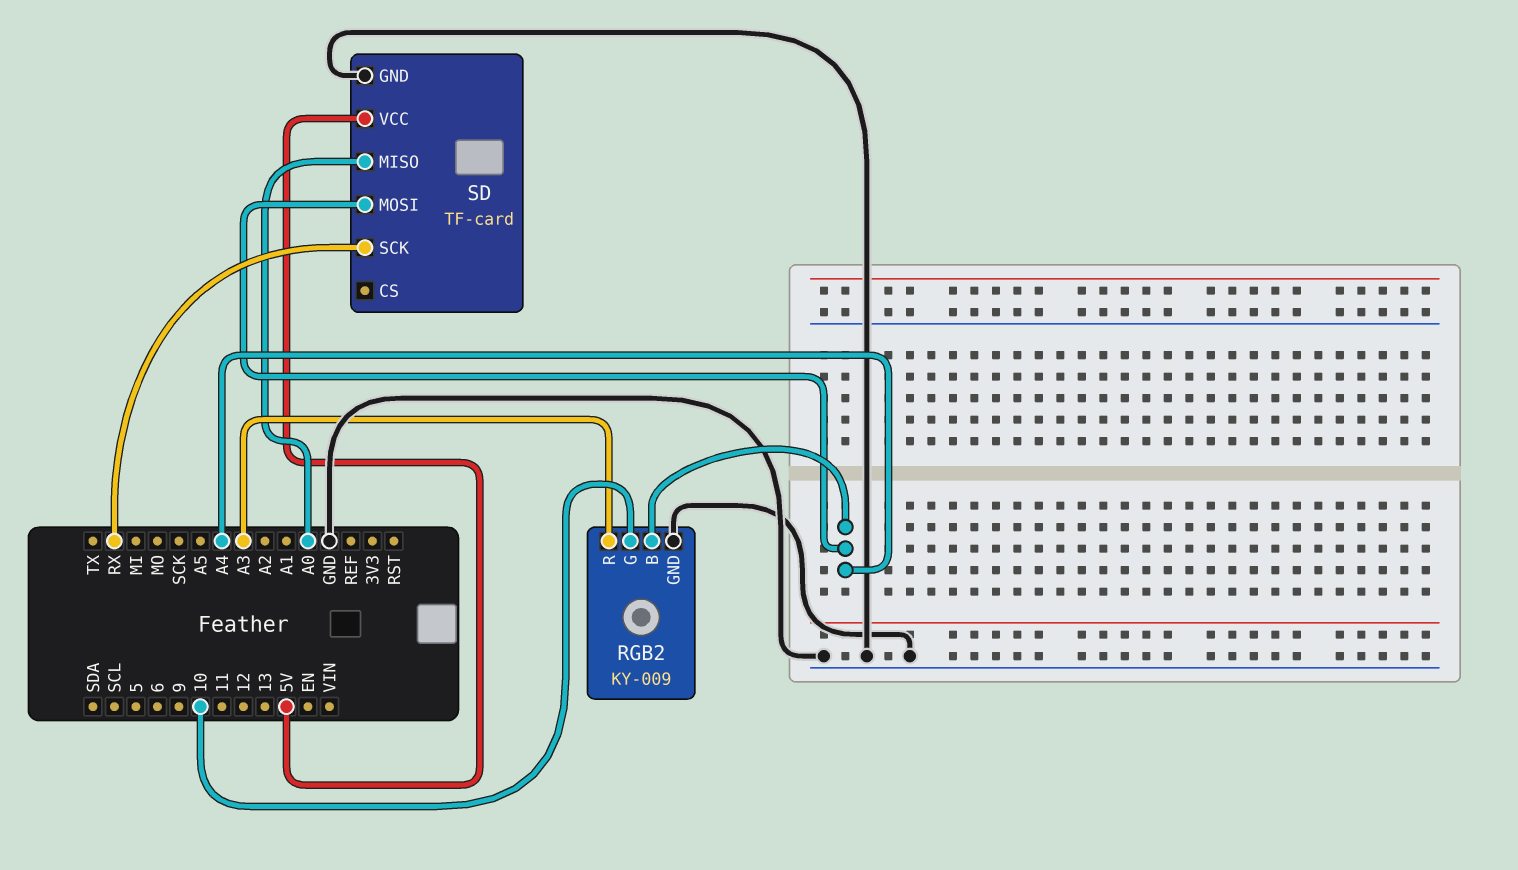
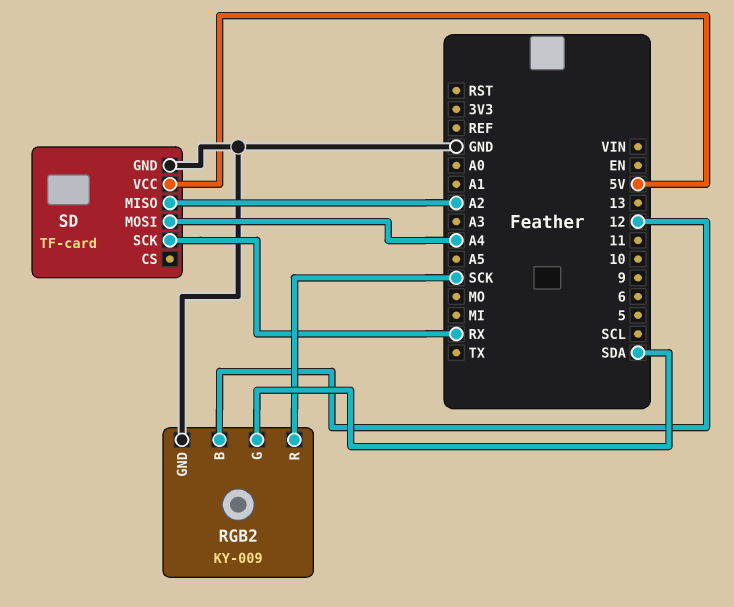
RGB2 pin B: A4 -> 12
RGB2 pin G: 10 -> SDA
RGB2 pin R: A3 -> SCK
SD pin MISO: A0 -> A2

